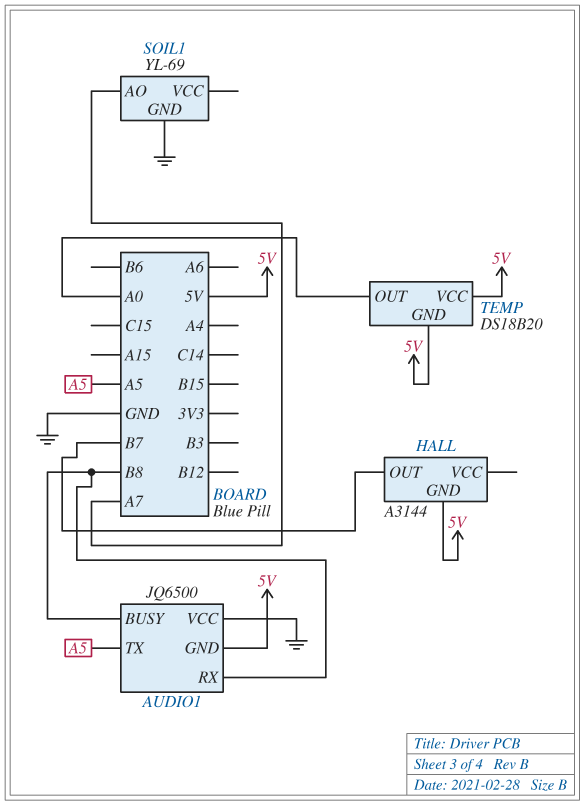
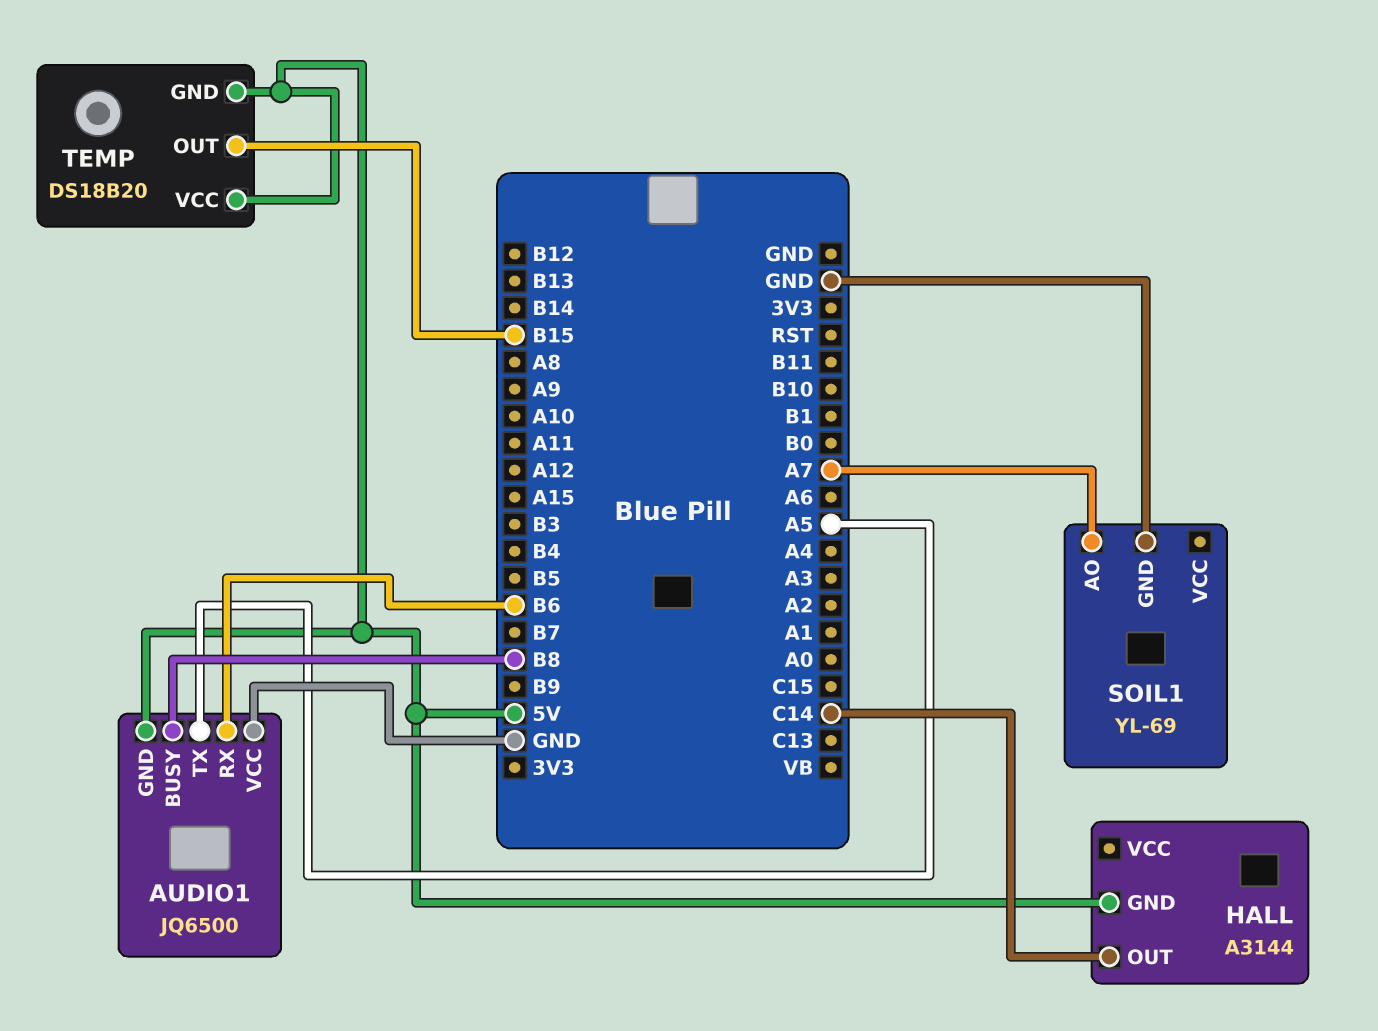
AUDIO1 pin RX: B8 -> B6
HALL pin OUT: B7 -> C14
TEMP pin OUT: A0 -> B15

